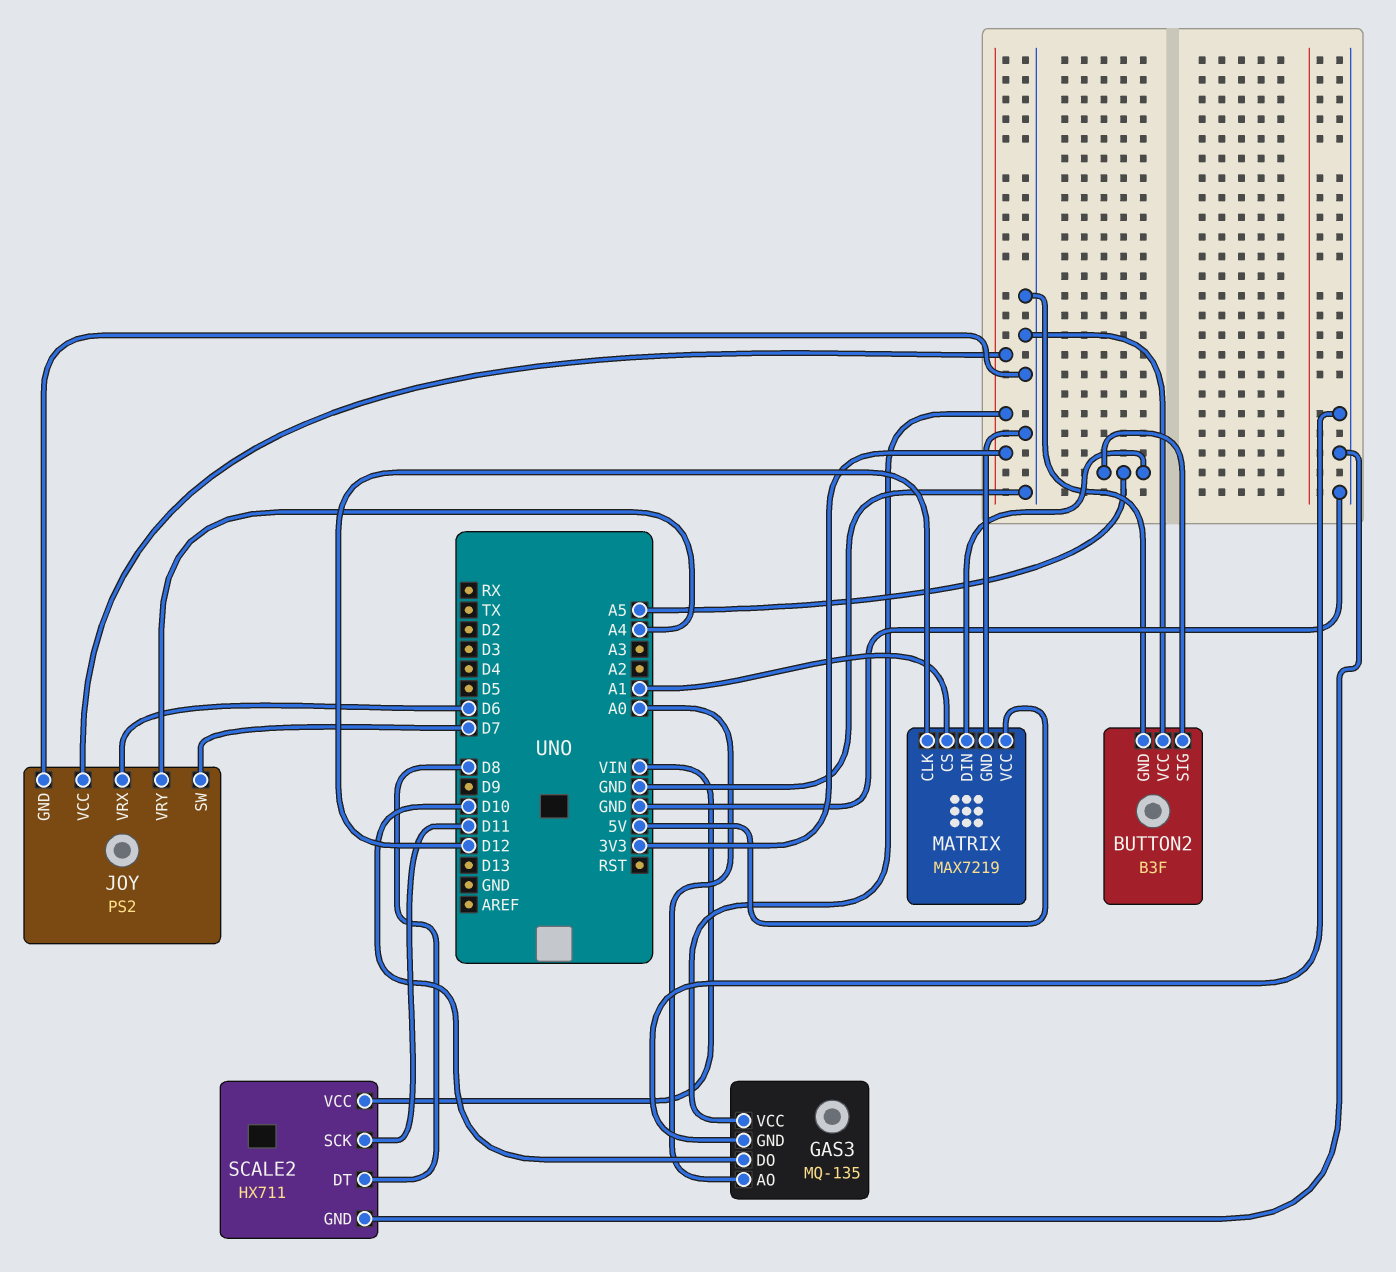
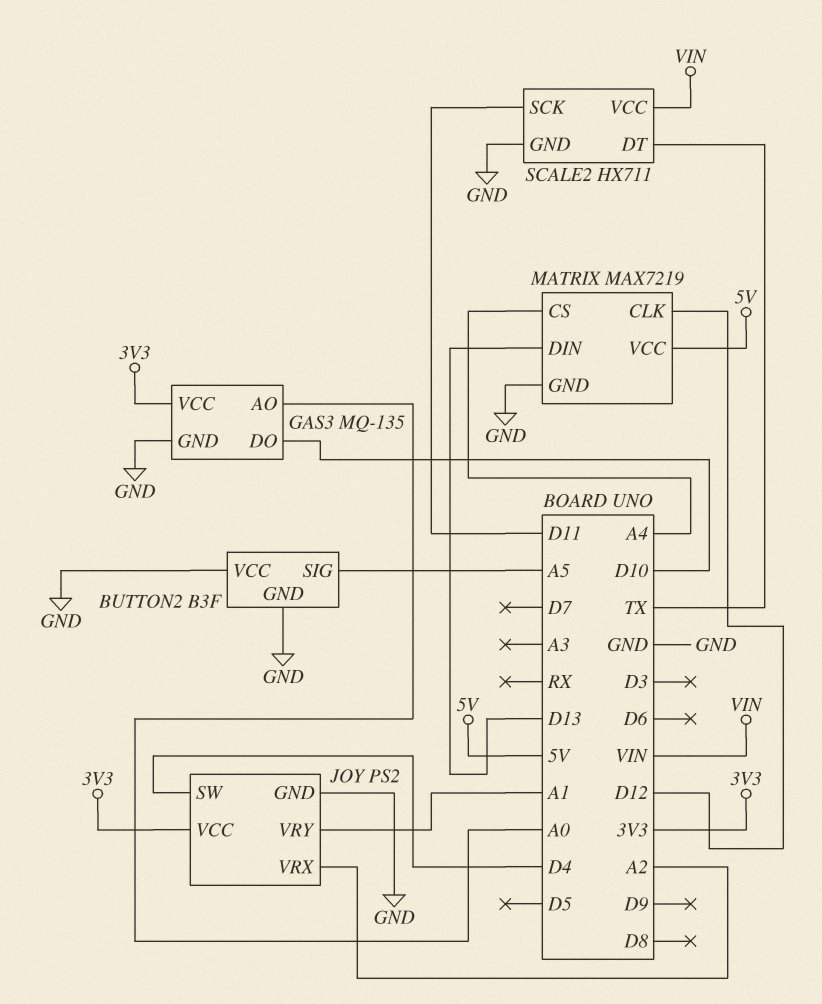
JOY pin SW: D7 -> D4
JOY pin VRX: D6 -> A2
JOY pin VRY: A4 -> A1
MATRIX pin CS: A1 -> A4
MATRIX pin DIN: A5 -> D13
SCALE2 pin DT: D8 -> TX

